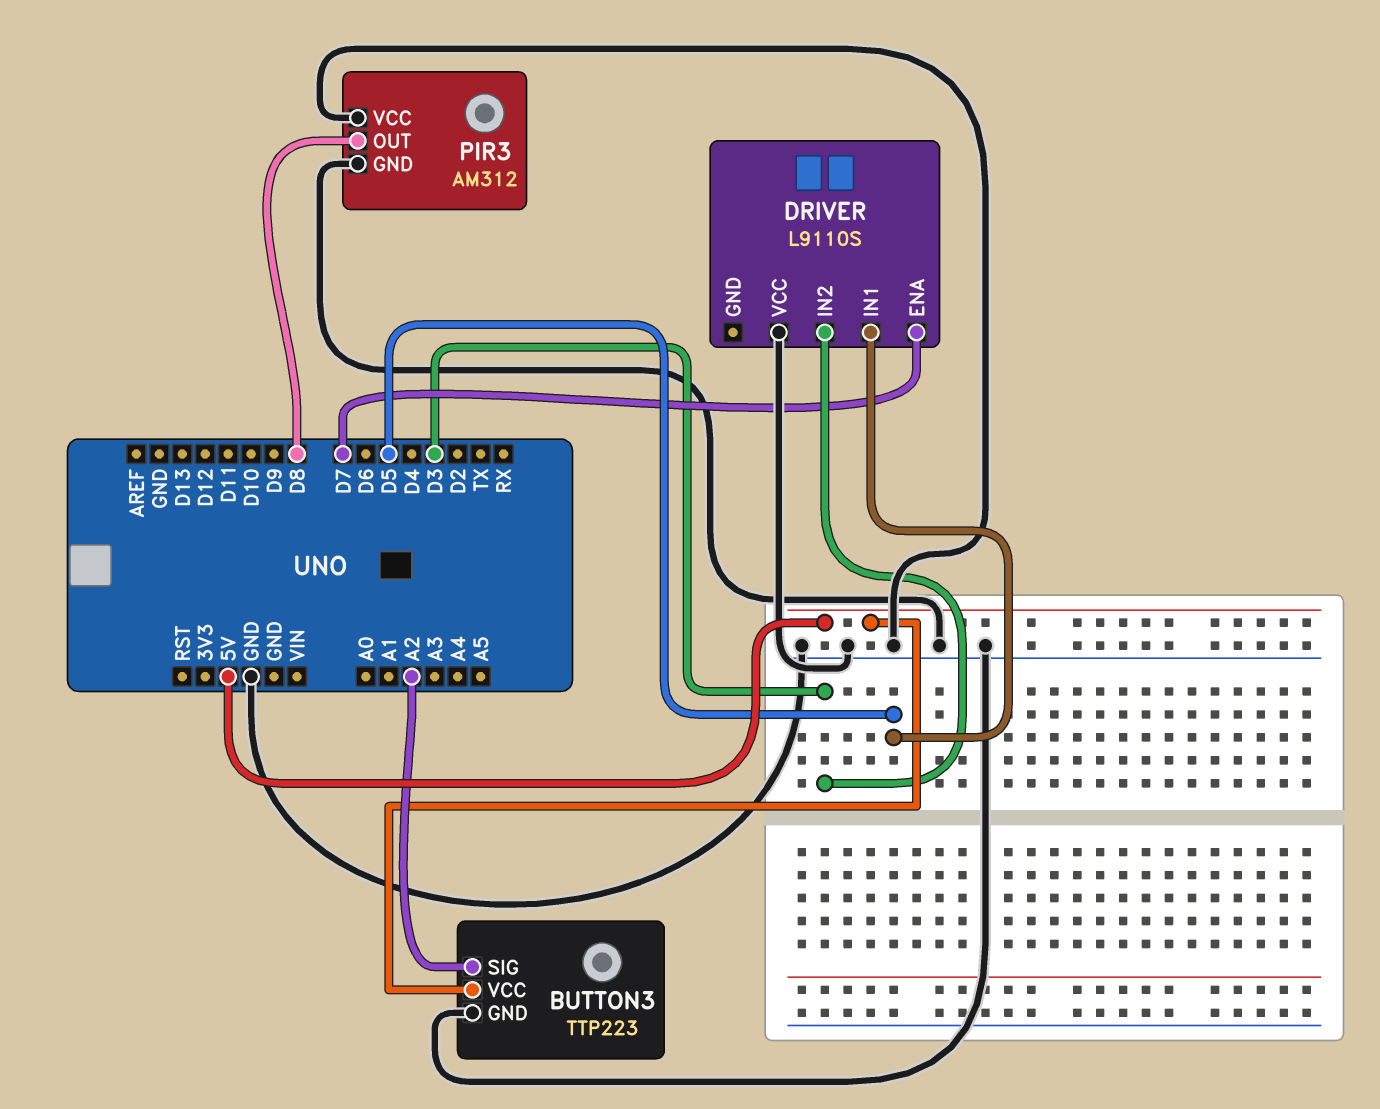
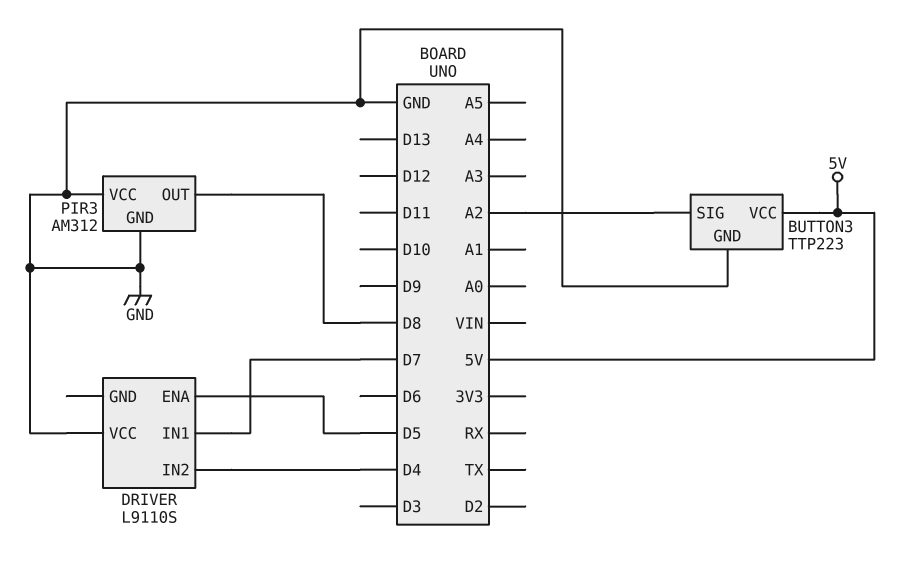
DRIVER pin ENA: D7 -> D5
DRIVER pin IN1: D5 -> D7
DRIVER pin IN2: D3 -> D4

